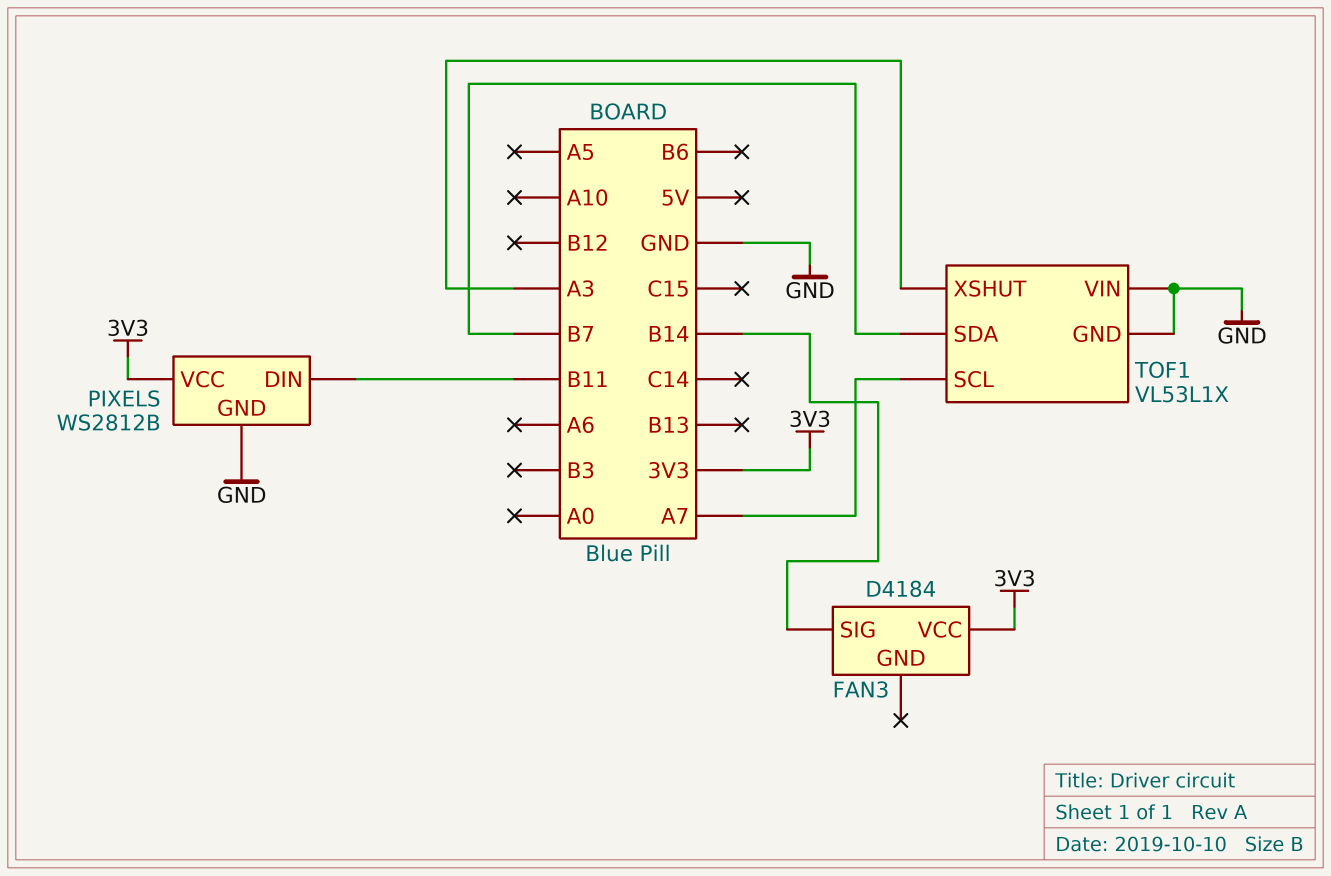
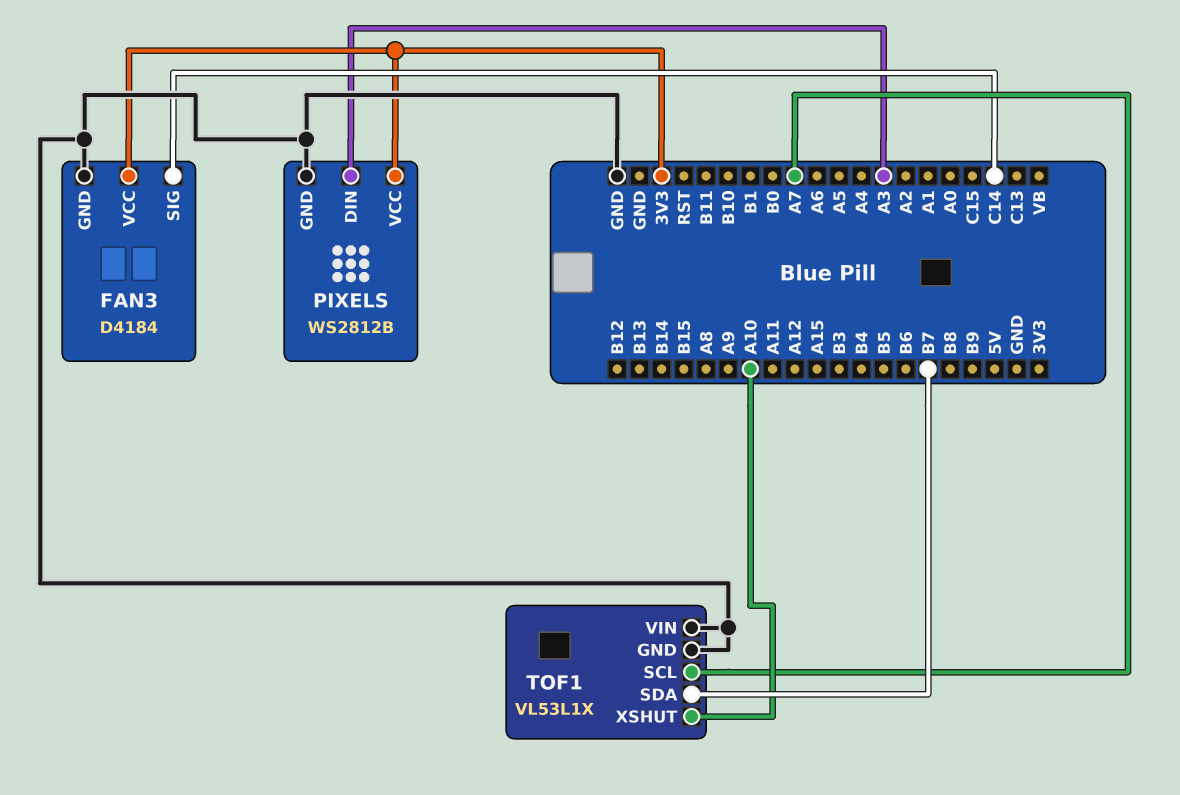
FAN3 pin GND: none -> GND
FAN3 pin SIG: B14 -> C14
PIXELS pin DIN: B11 -> A3
TOF1 pin XSHUT: A3 -> A10

